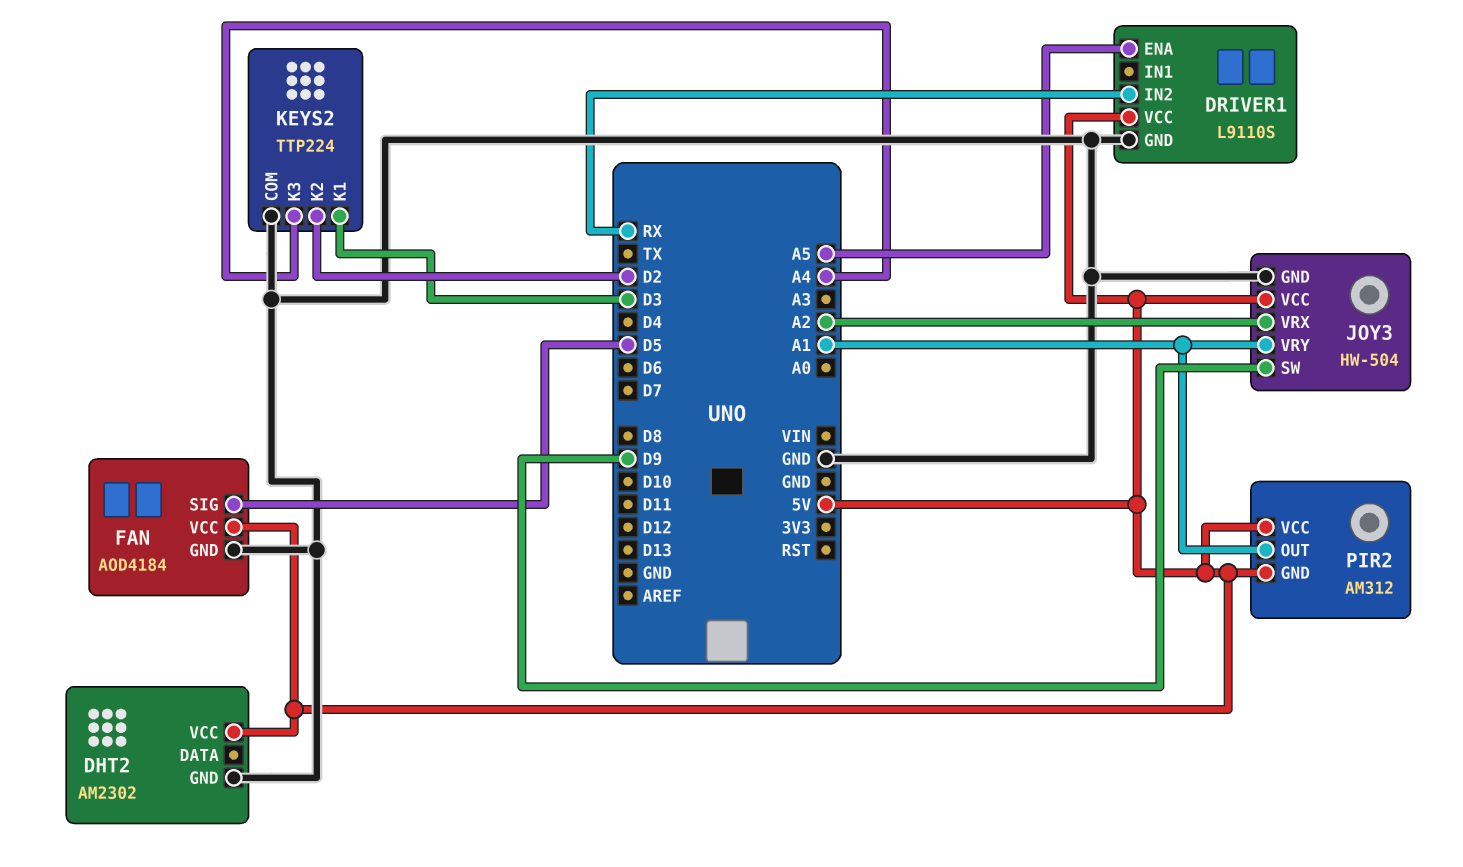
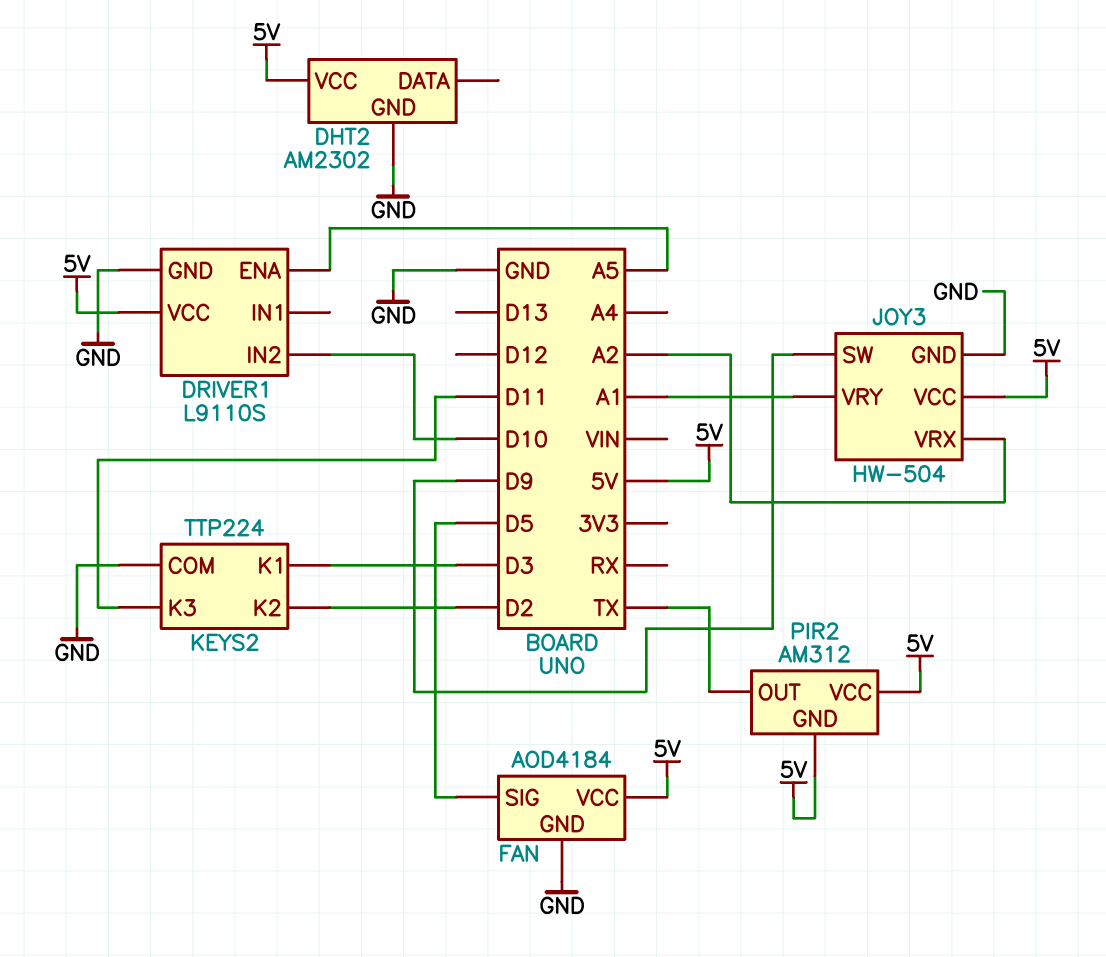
DRIVER1 pin IN2: RX -> D10
KEYS2 pin K3: A4 -> D11
PIR2 pin OUT: A1 -> TX

